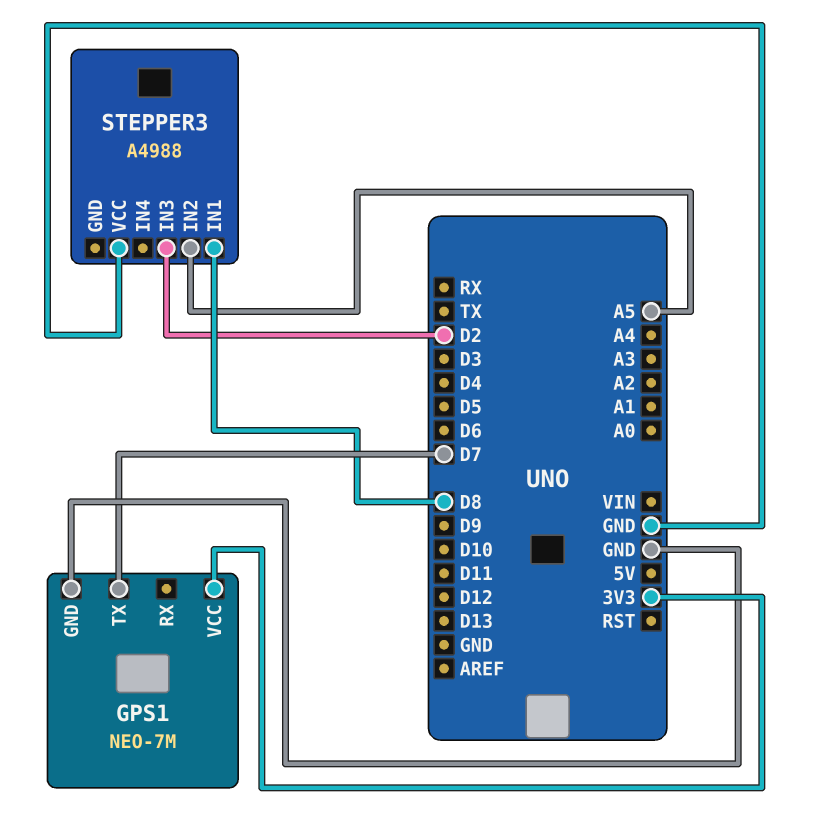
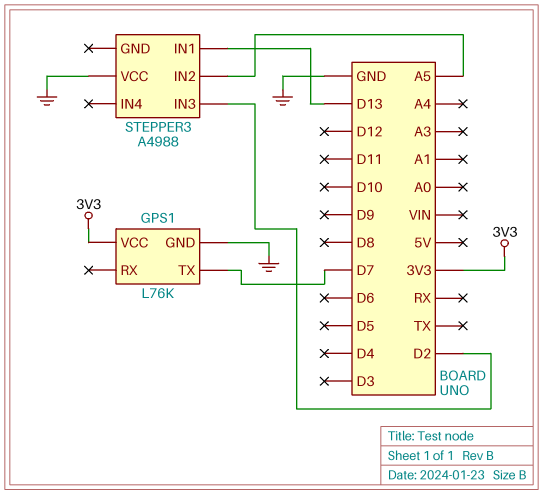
GPS1: NEO-7M -> L76K
STEPPER3 pin IN1: D8 -> D13

